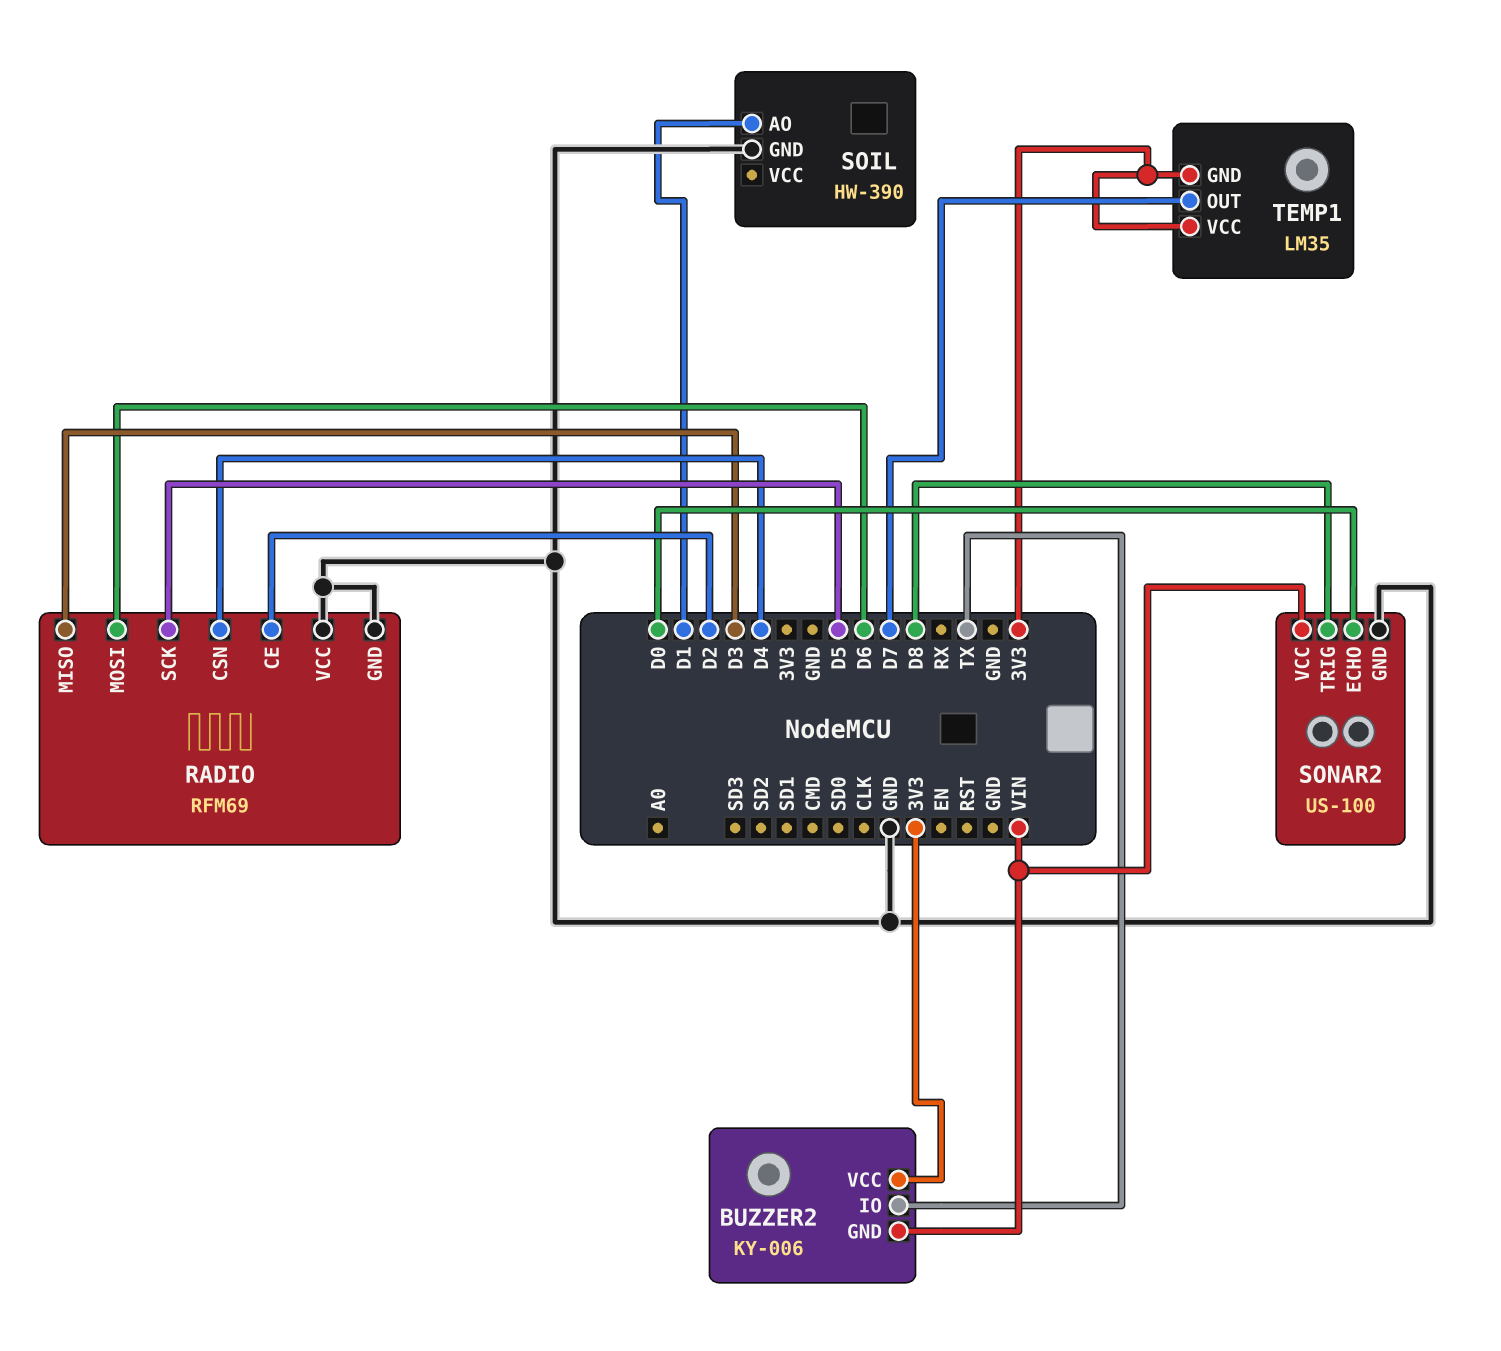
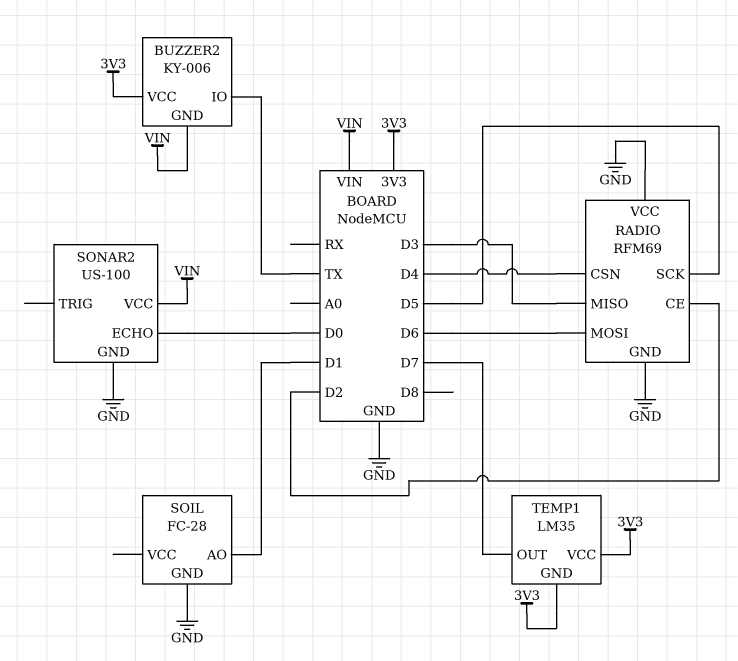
SOIL: HW-390 -> FC-28
SONAR2 pin TRIG: D8 -> none

